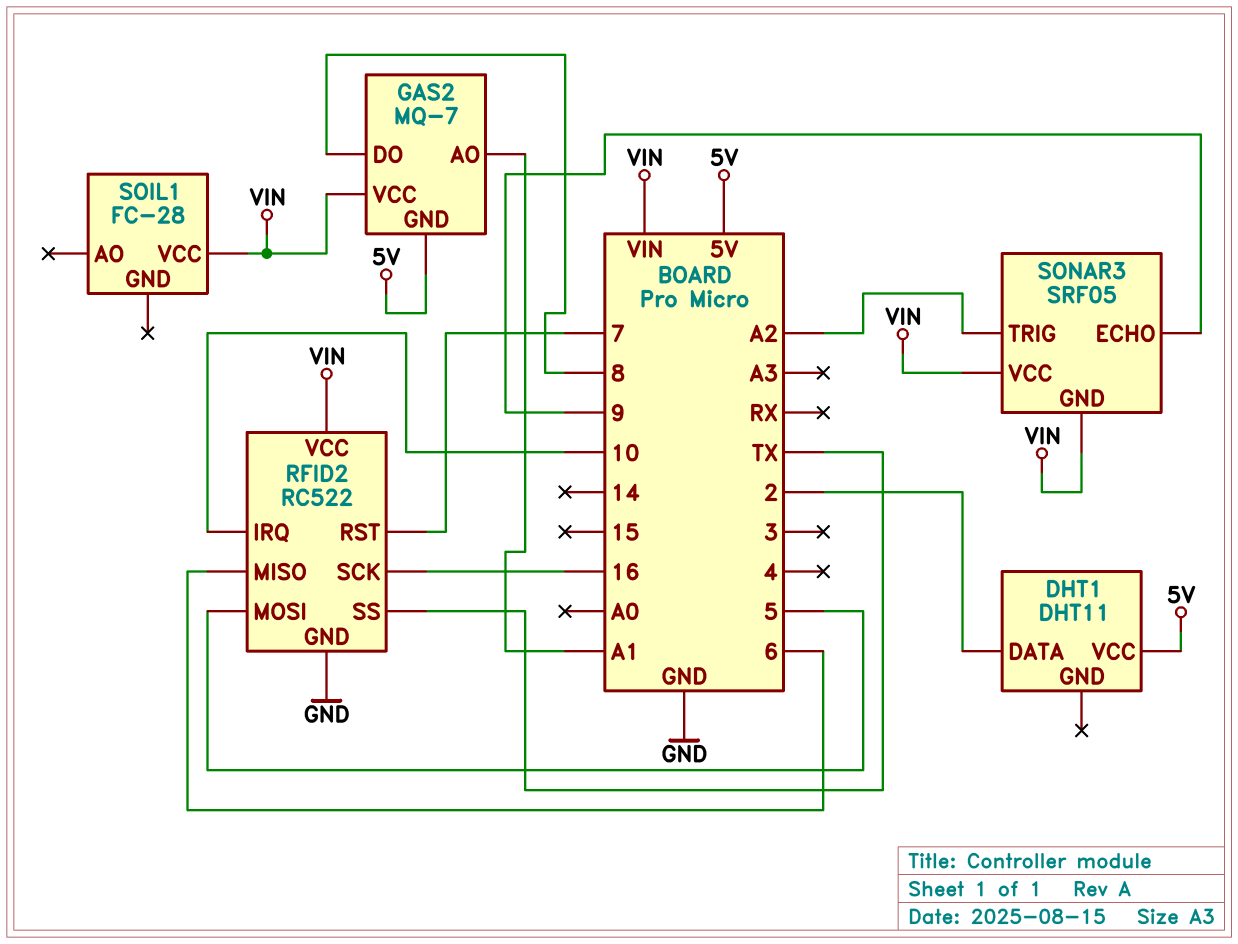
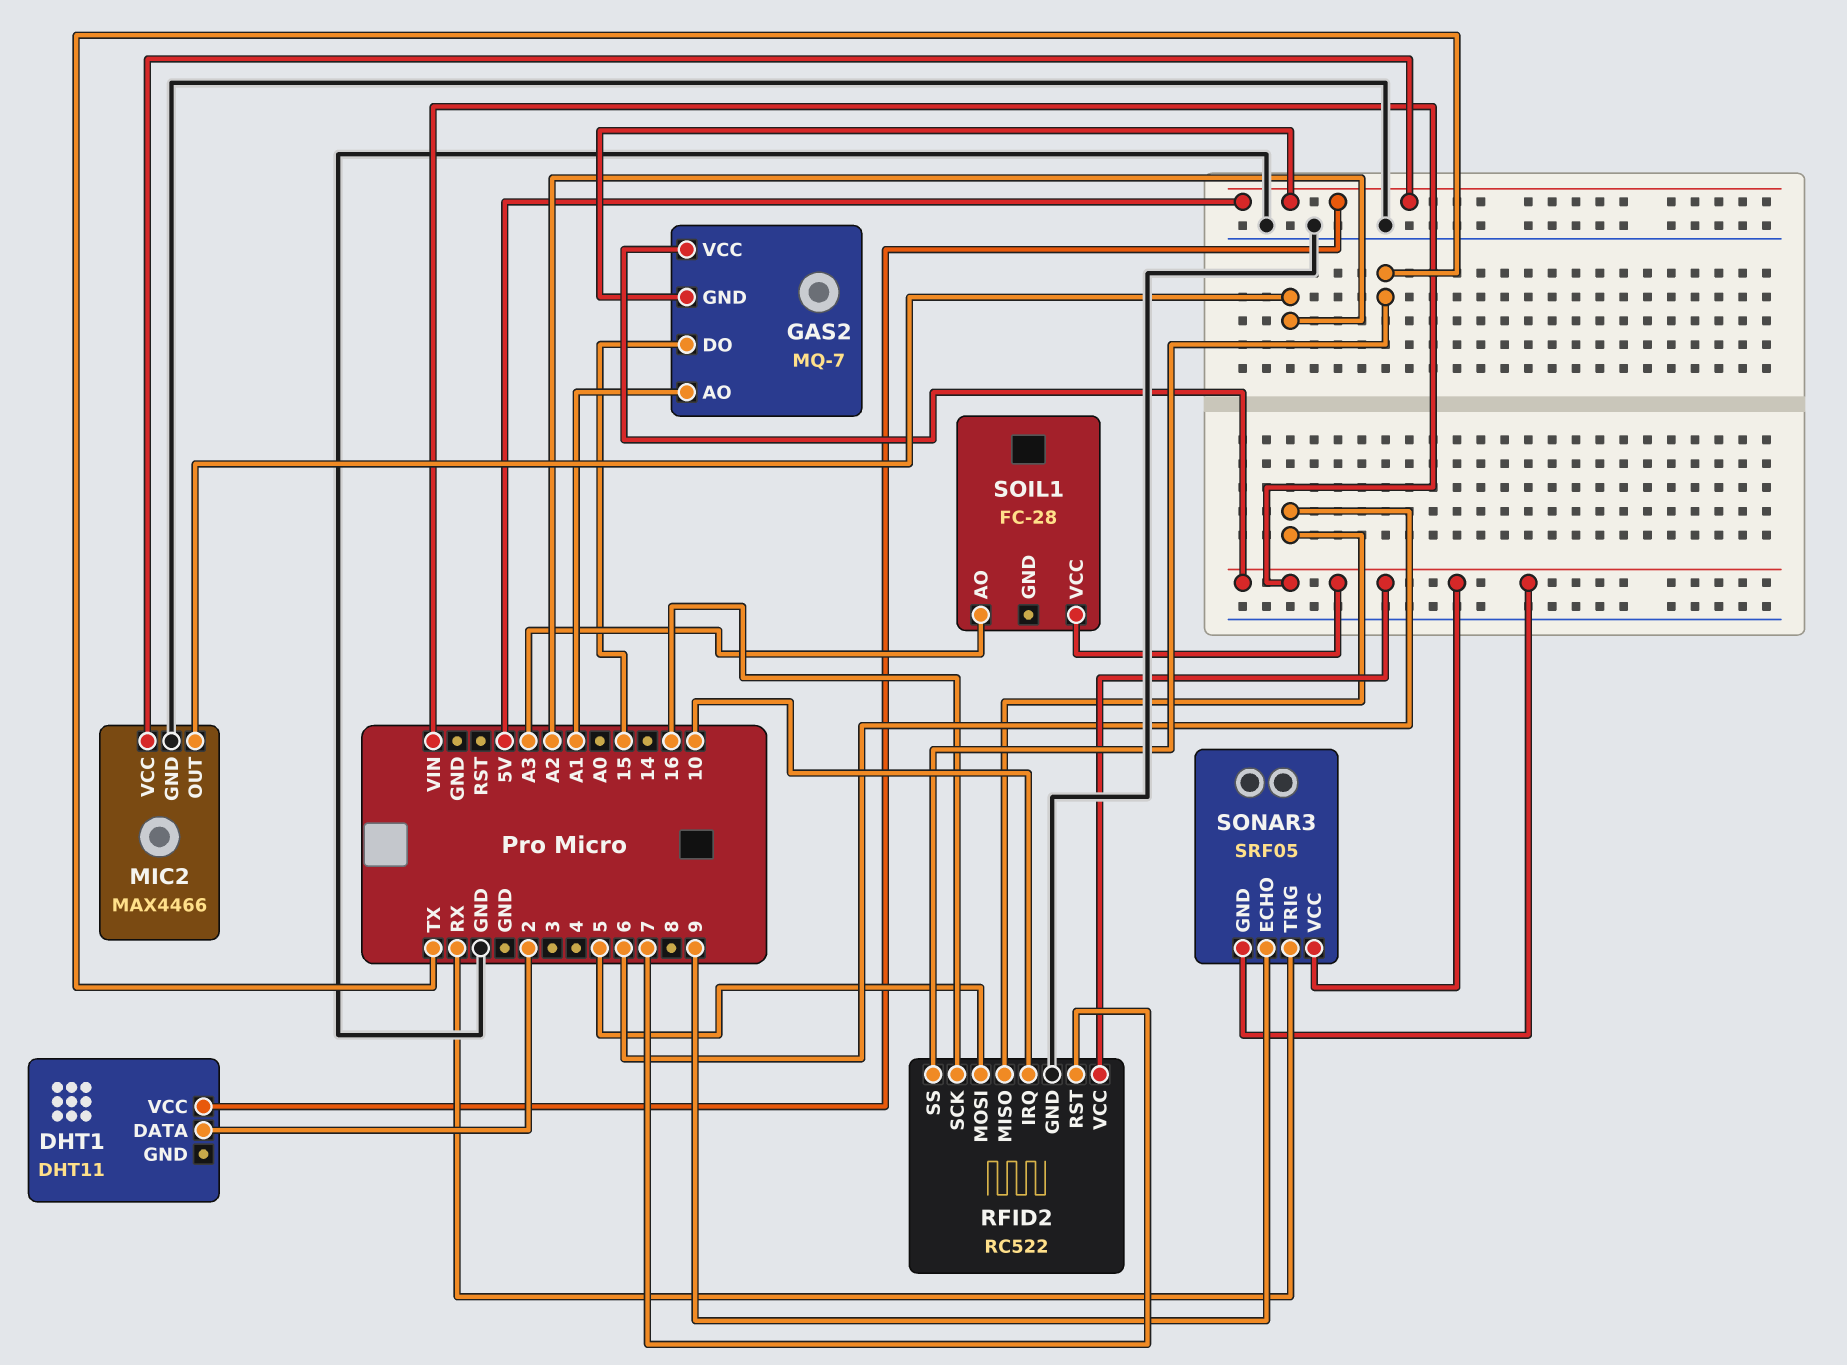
GAS2 pin DO: 8 -> 15
MIC2: none -> MAX4466
MIC2 pin GND: none -> GND
MIC2 pin OUT: none -> A2
MIC2 pin VCC: none -> 5V
SOIL1 pin AO: none -> A3
SONAR3 pin TRIG: A2 -> RX

